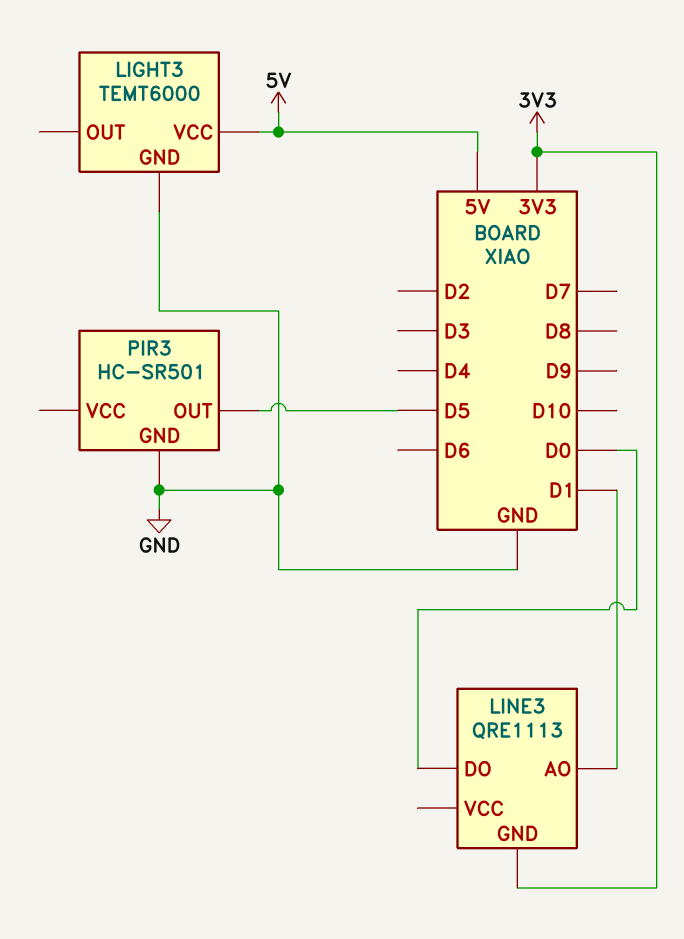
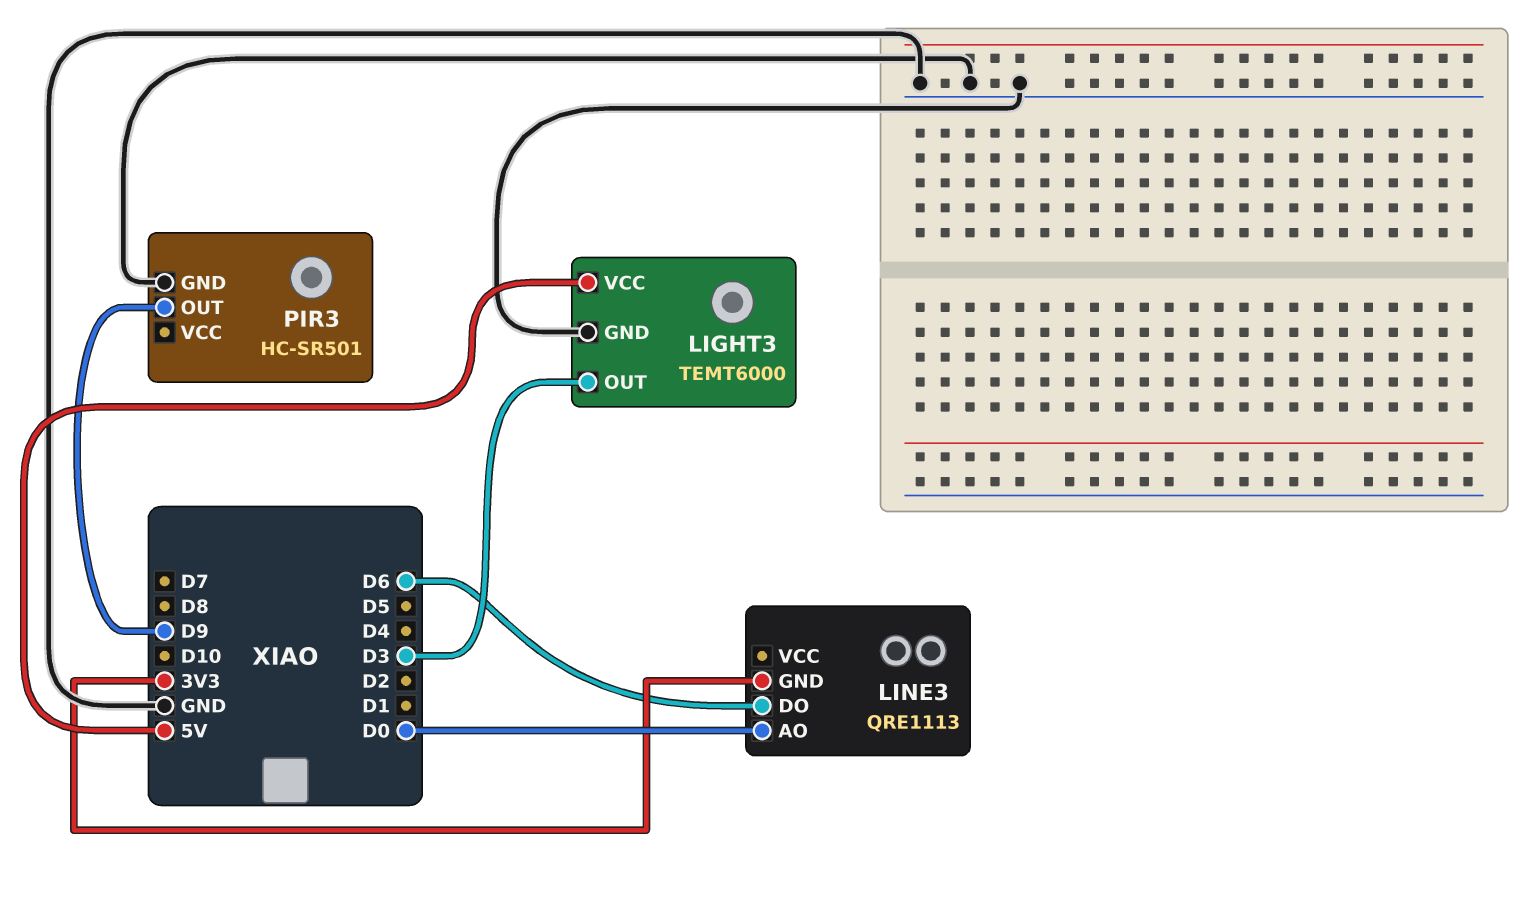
LIGHT3 pin OUT: none -> D3
LINE3 pin AO: D1 -> D0
LINE3 pin DO: D0 -> D6
PIR3 pin OUT: D5 -> D9

